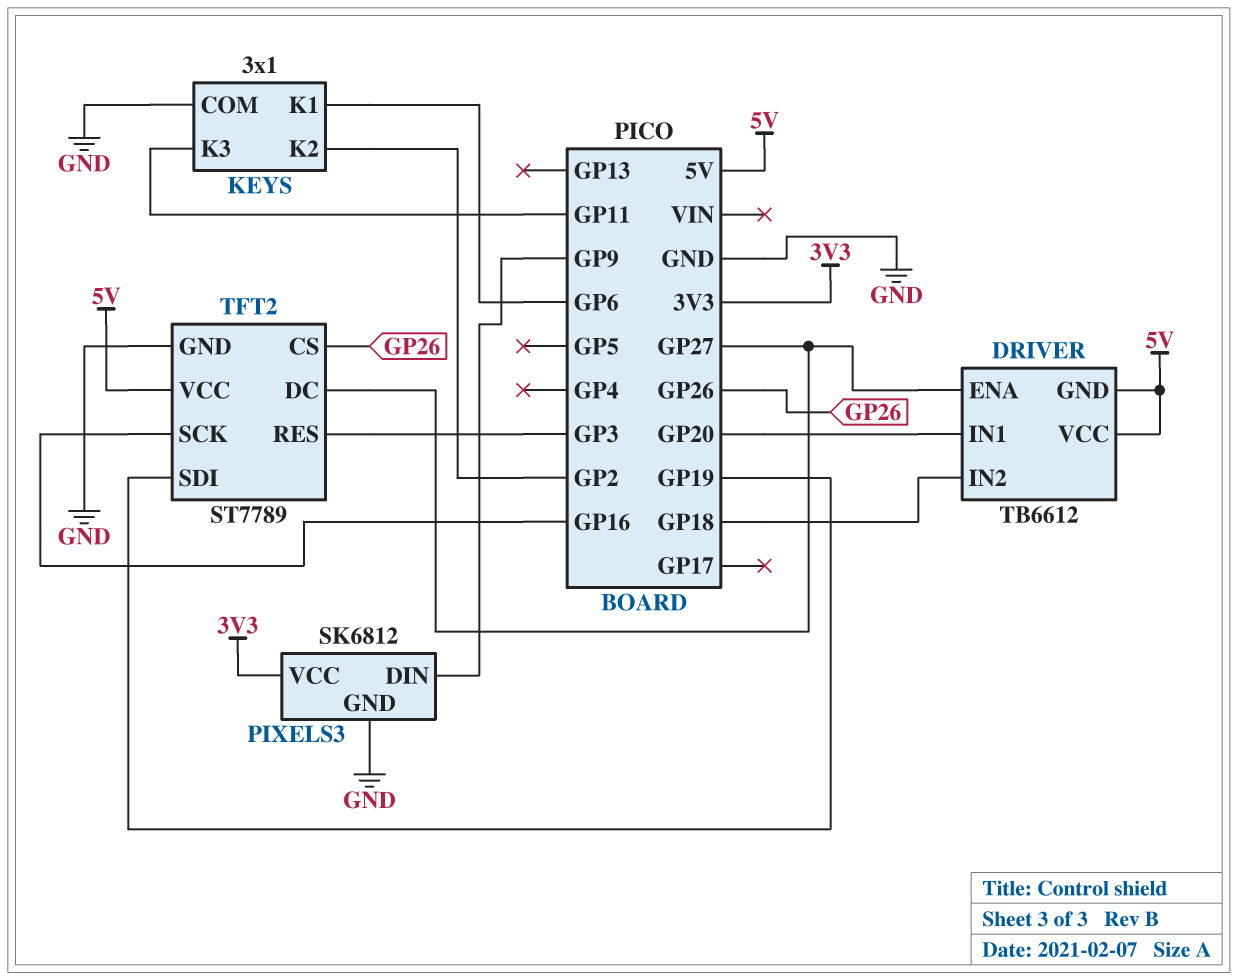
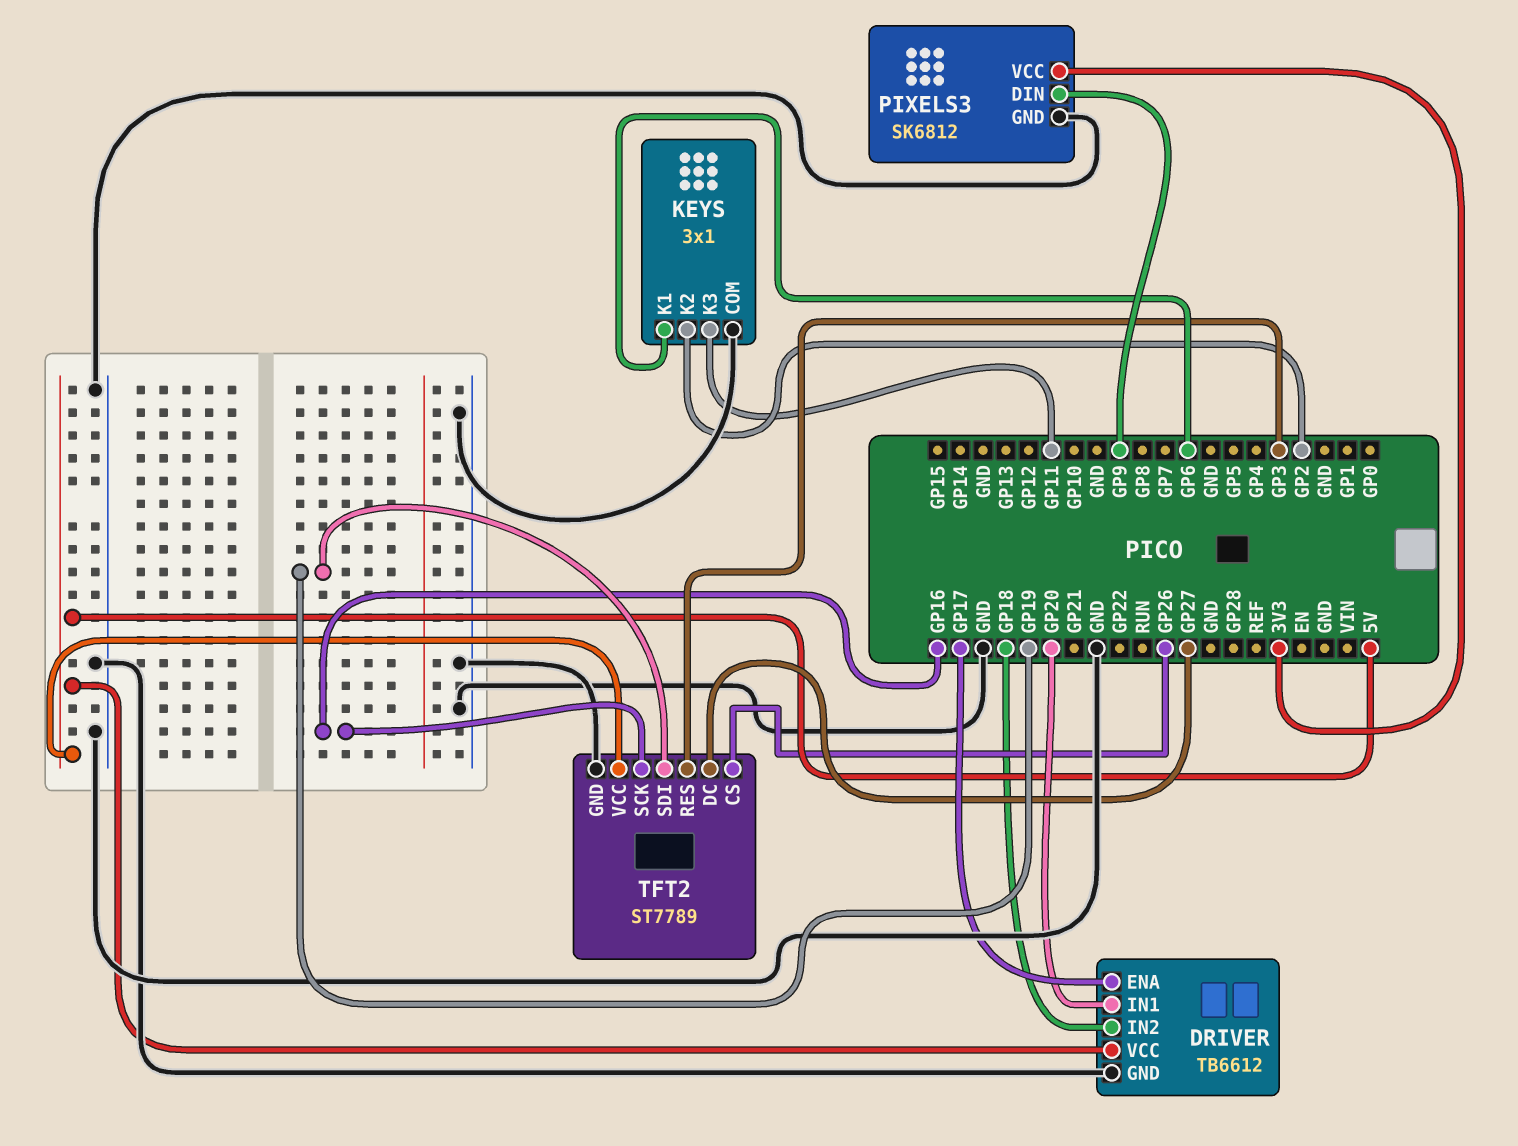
DRIVER pin ENA: GP27 -> GP17
DRIVER pin GND: 5V -> GND

